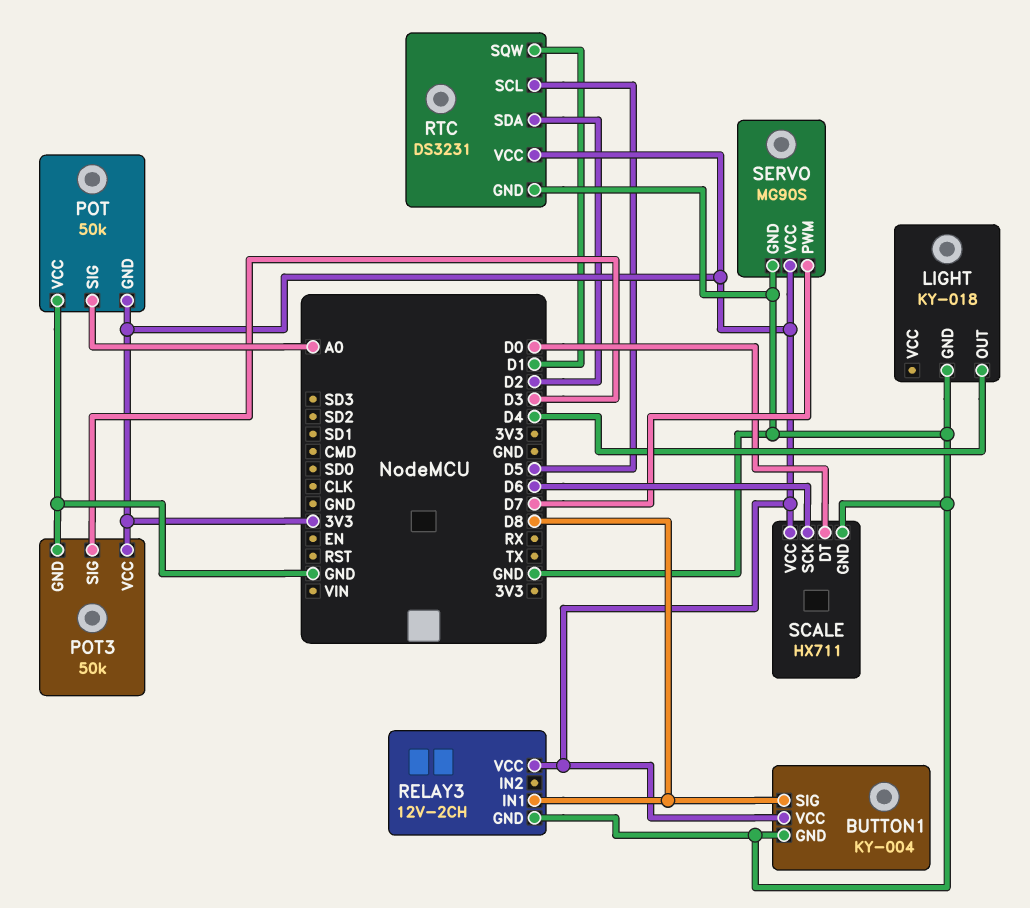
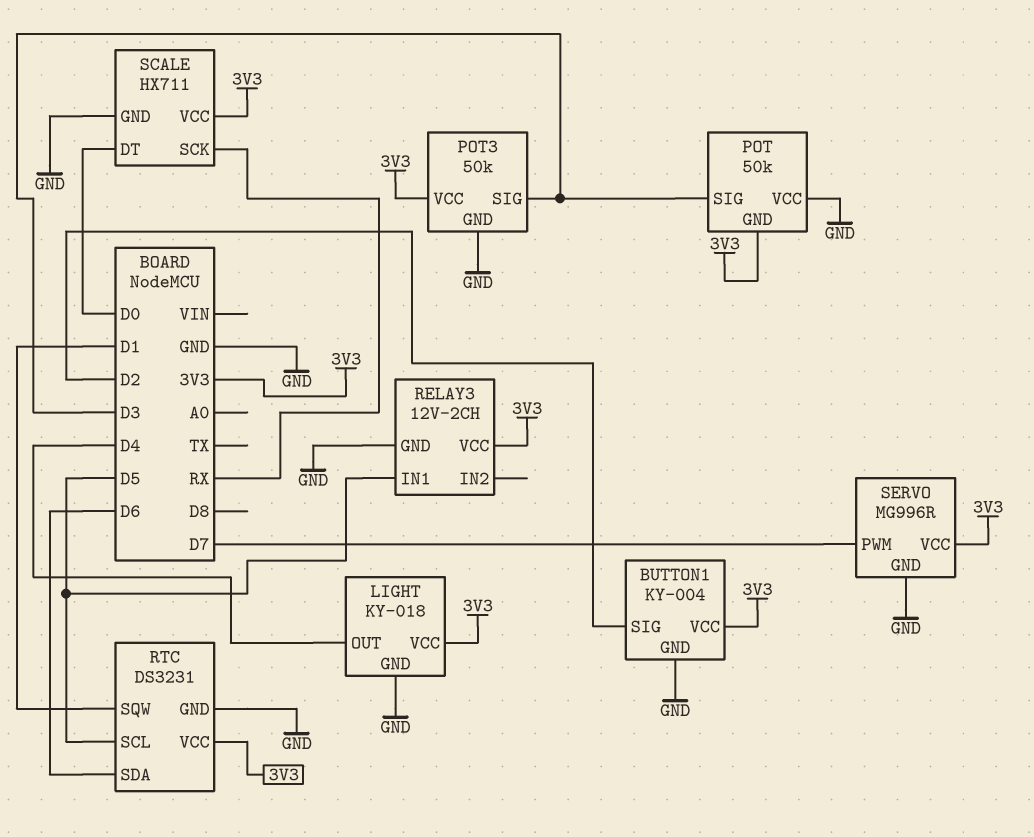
BUTTON1 pin SIG: D8 -> D2
LIGHT pin VCC: none -> 3V3
POT pin SIG: A0 -> D3
RELAY3 pin IN1: D8 -> D5
RTC pin SDA: D2 -> D6
SCALE pin SCK: D6 -> RX
SERVO: MG90S -> MG996R

